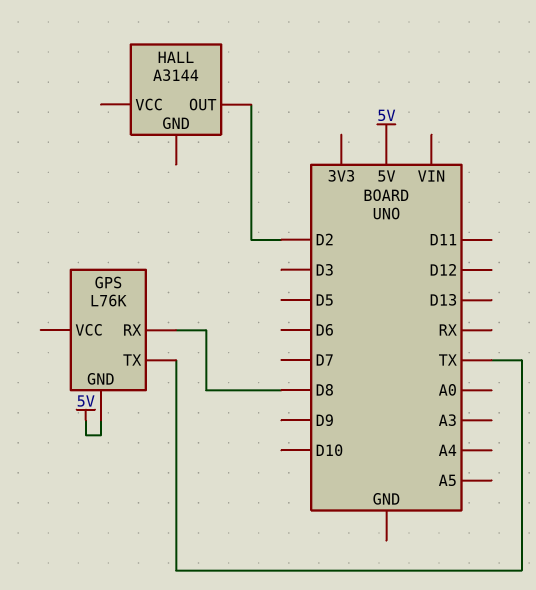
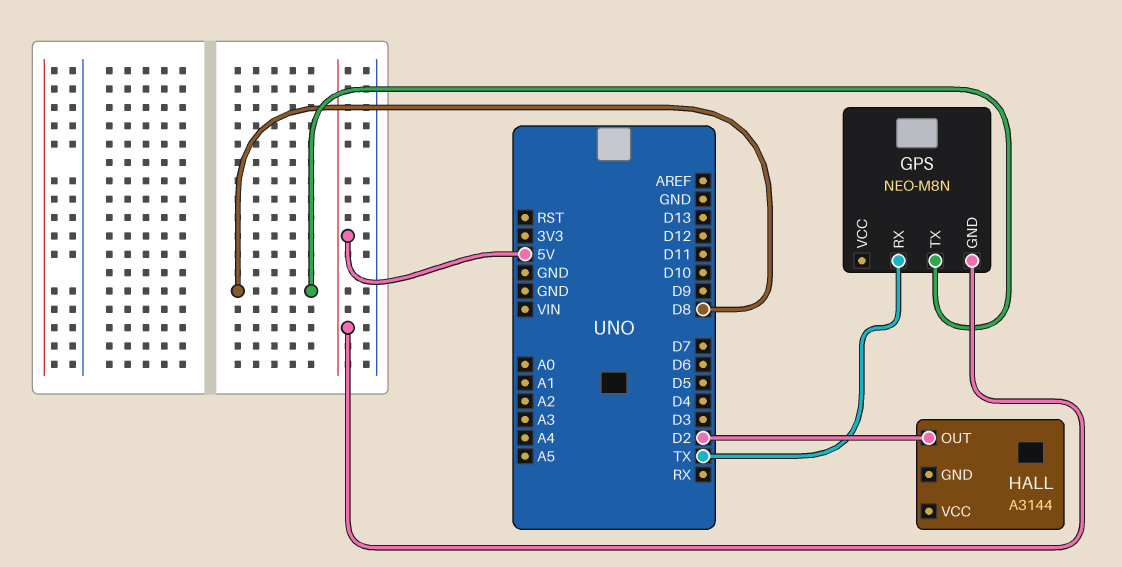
GPS: L76K -> NEO-M8N
GPS pin RX: D8 -> TX
GPS pin TX: TX -> D8

